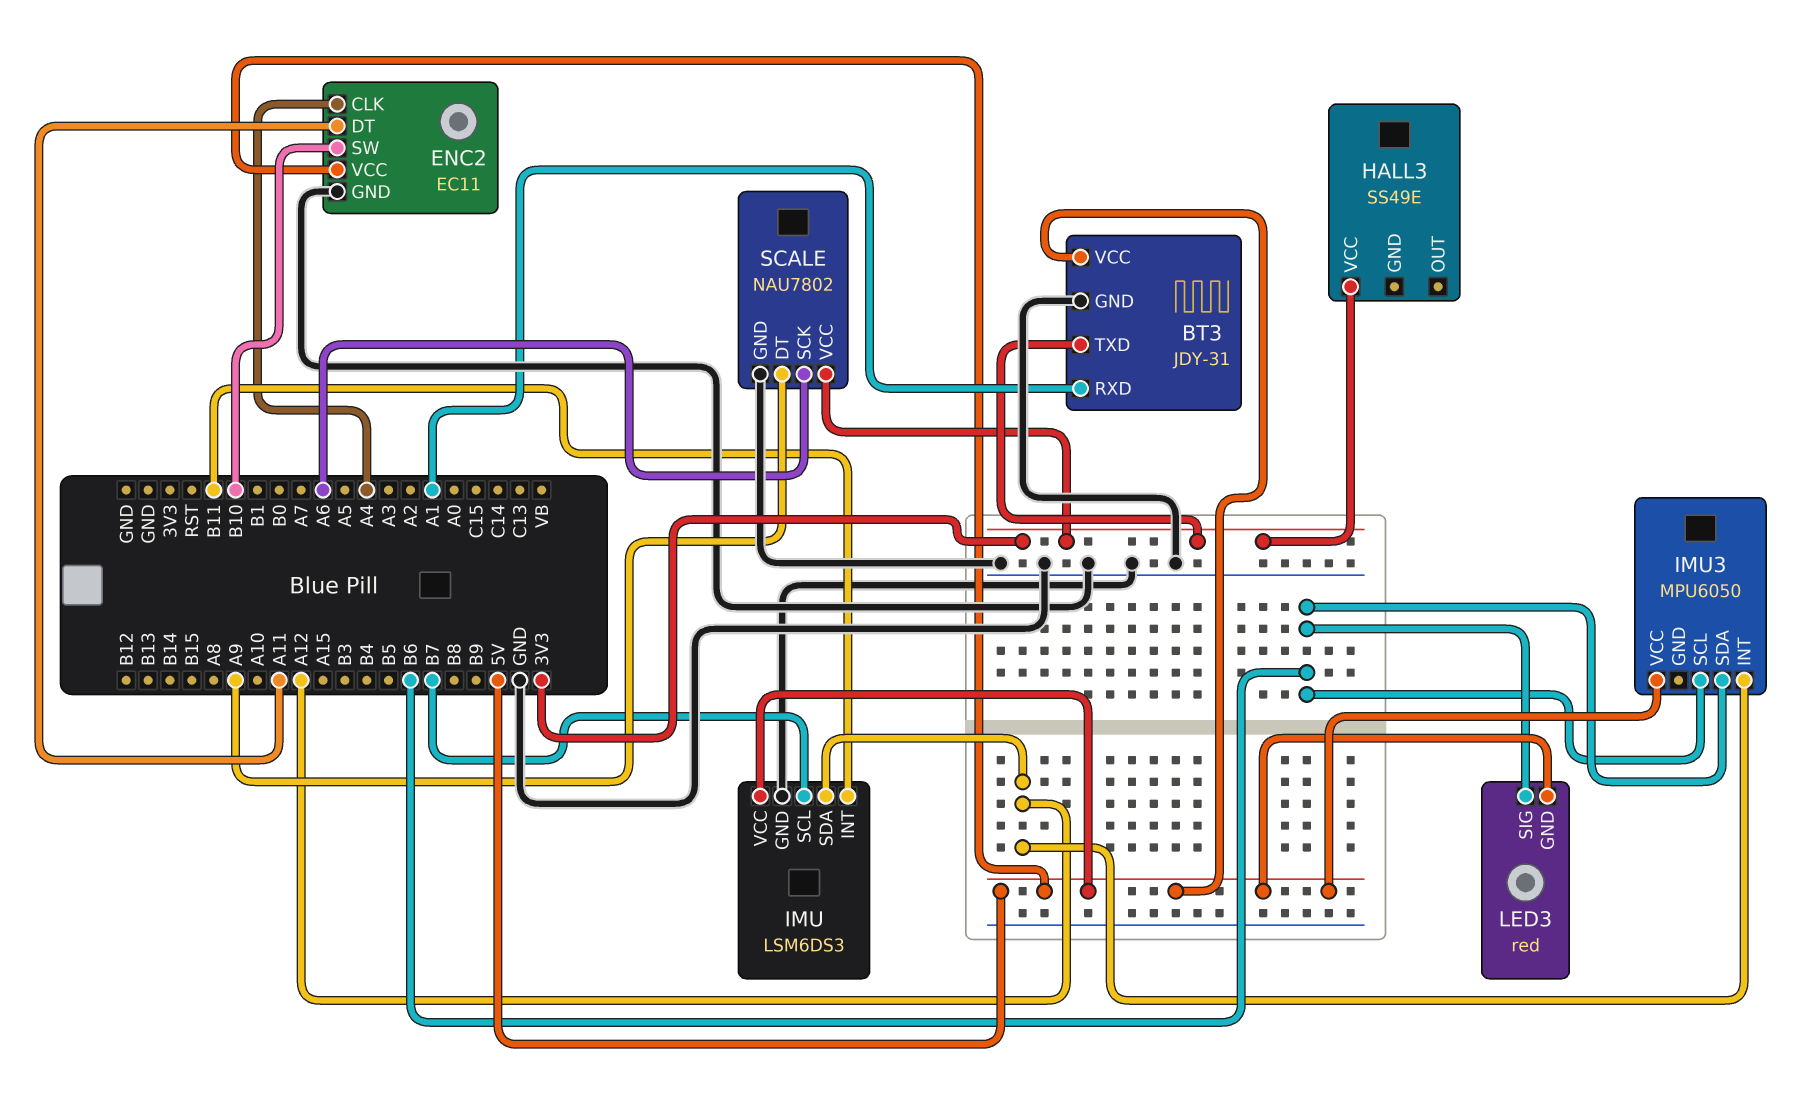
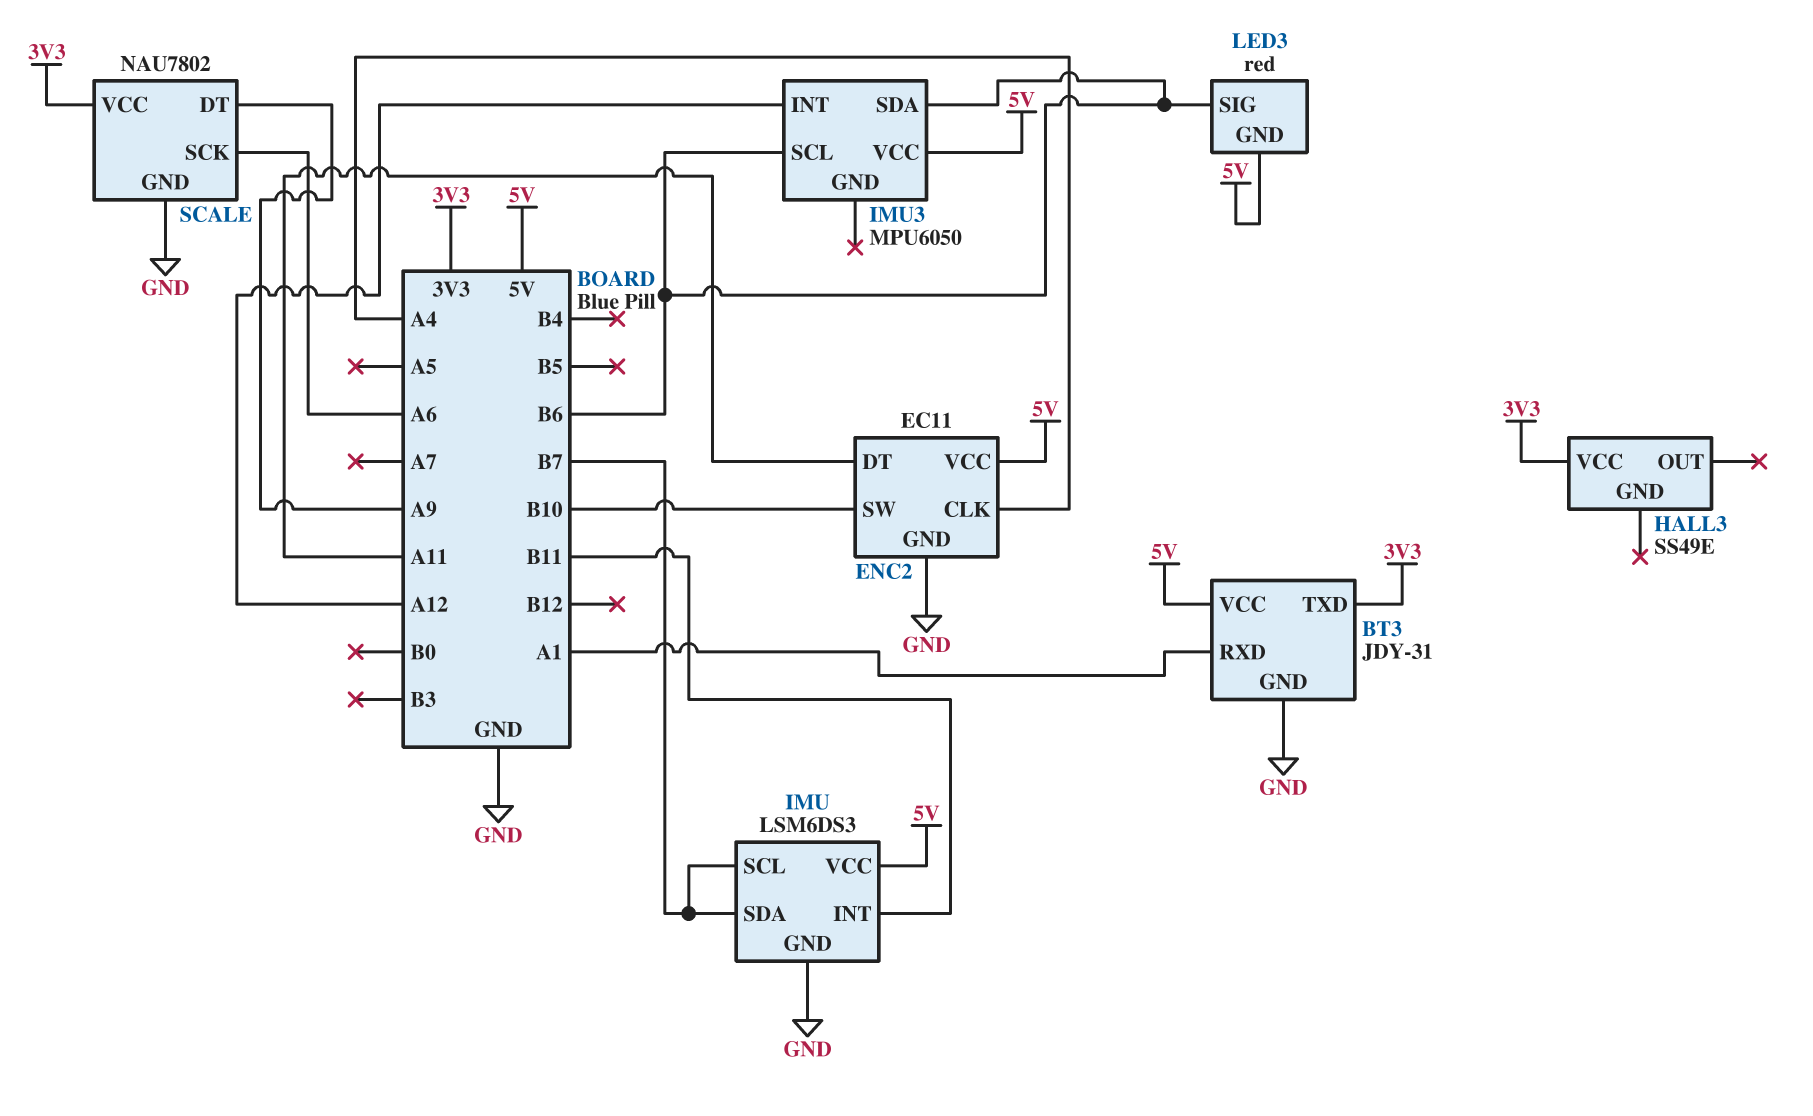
IMU pin SDA: A12 -> B7

